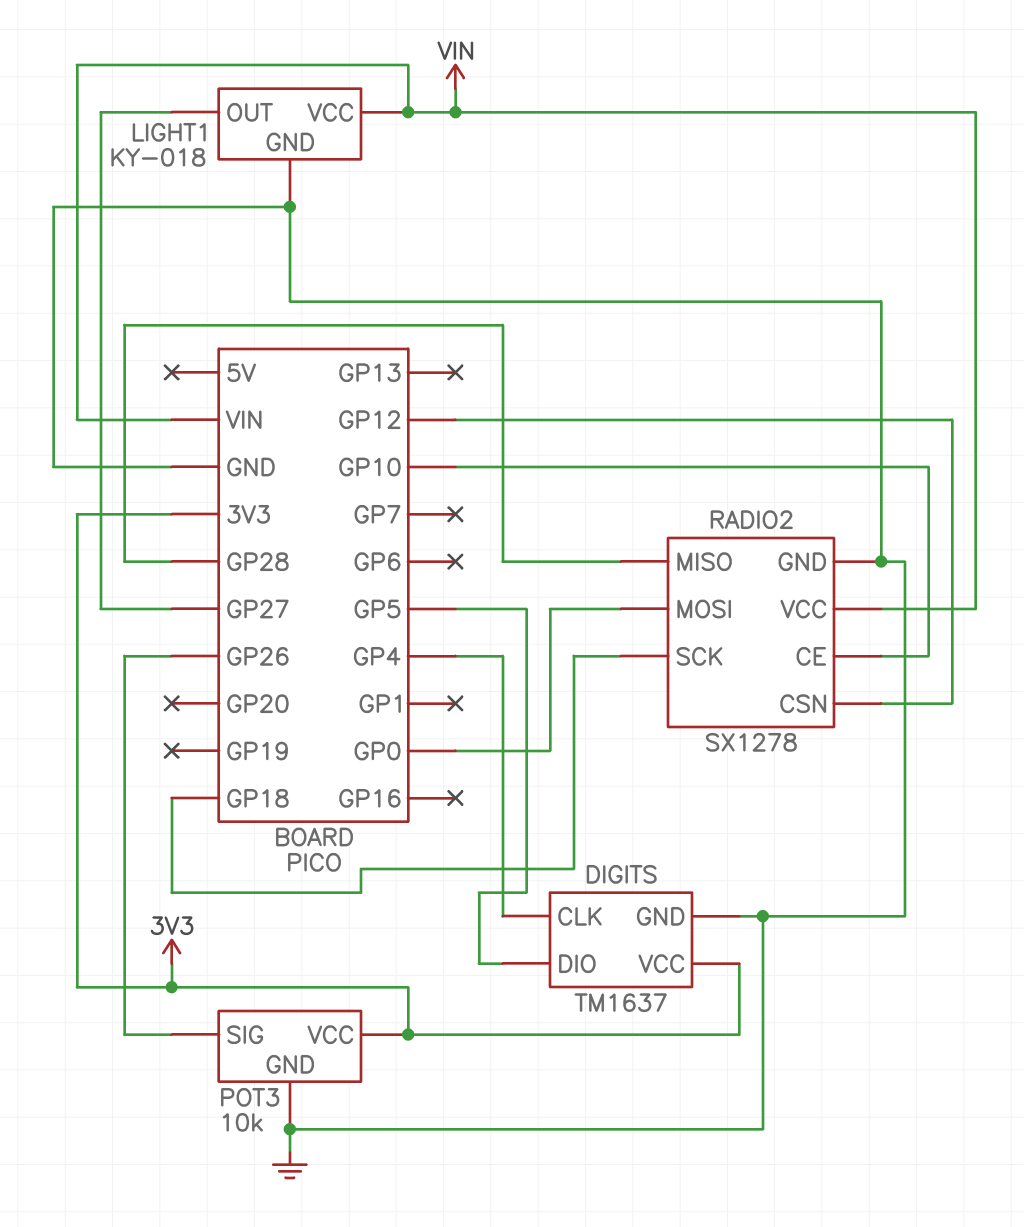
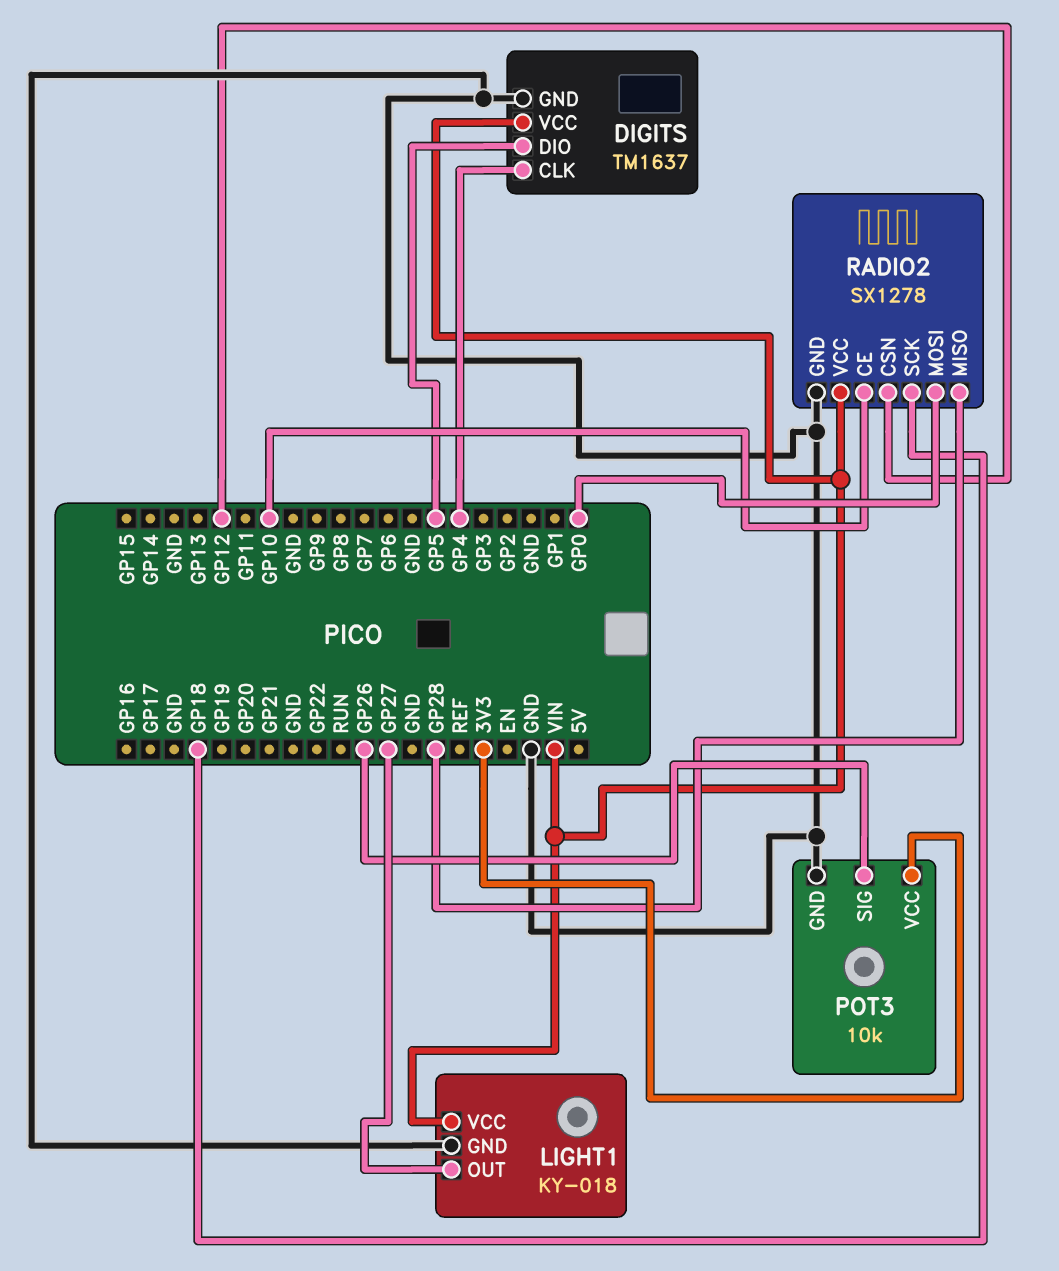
DIGITS pin VCC: 3V3 -> VIN

